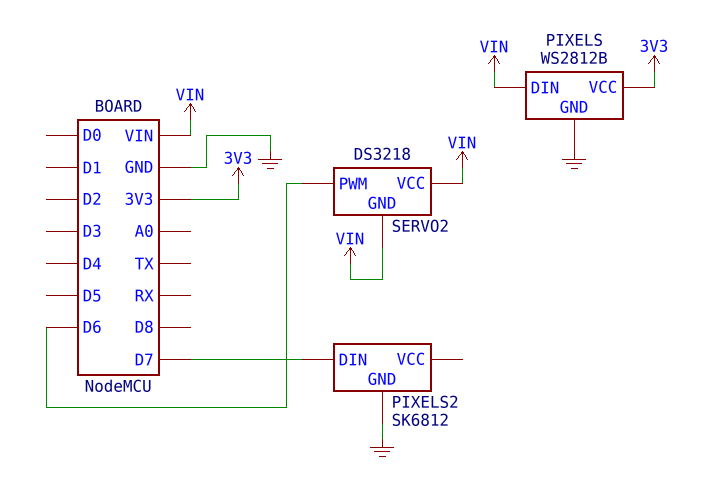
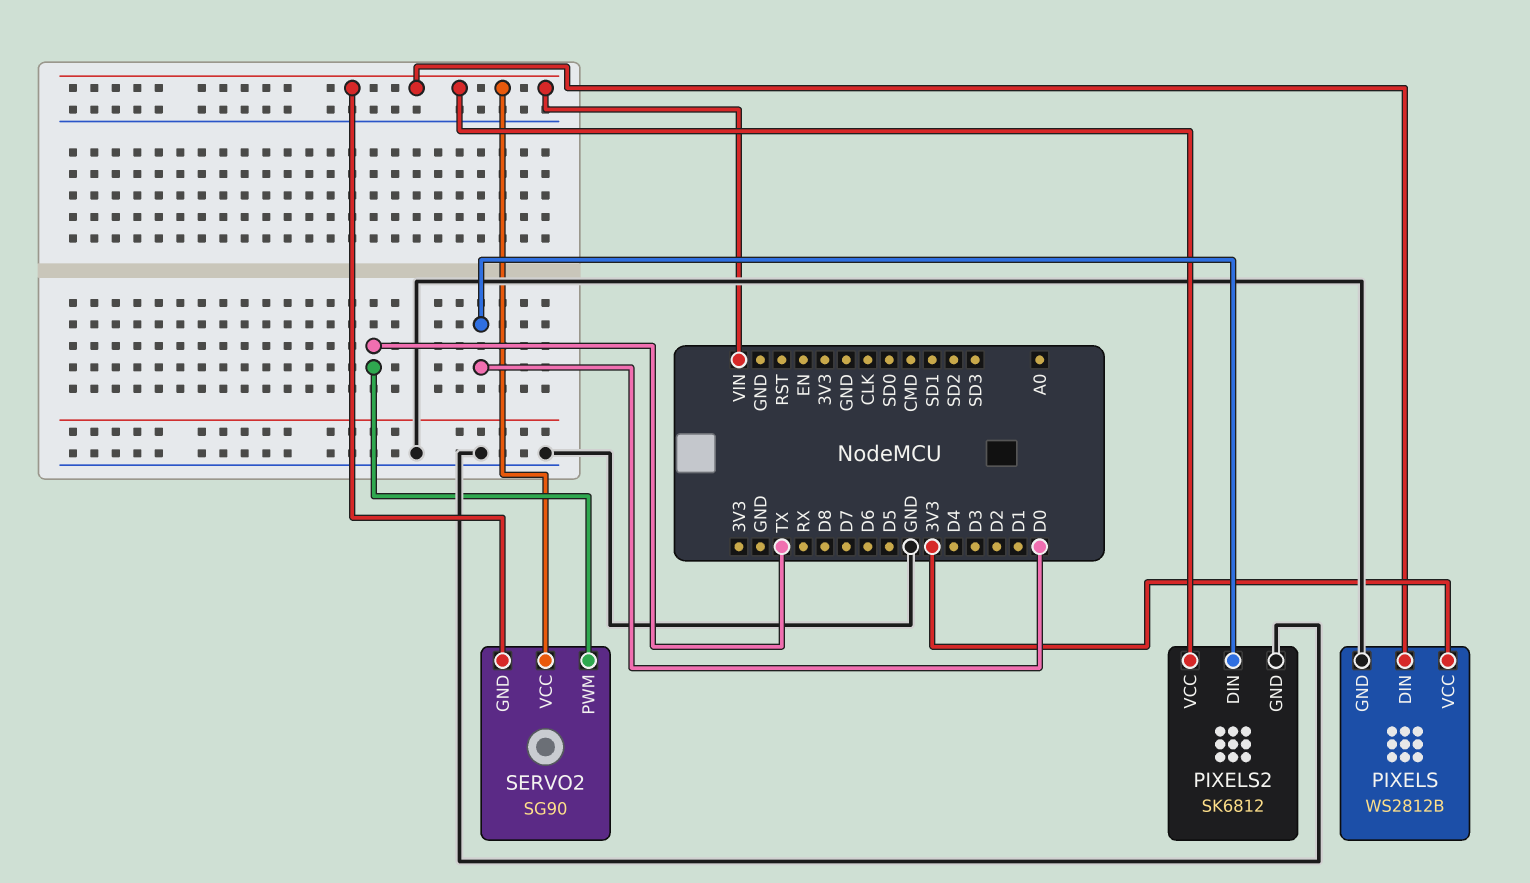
PIXELS2 pin DIN: D7 -> D0
PIXELS2 pin VCC: none -> VIN
SERVO2: DS3218 -> SG90
SERVO2 pin PWM: D6 -> TX

